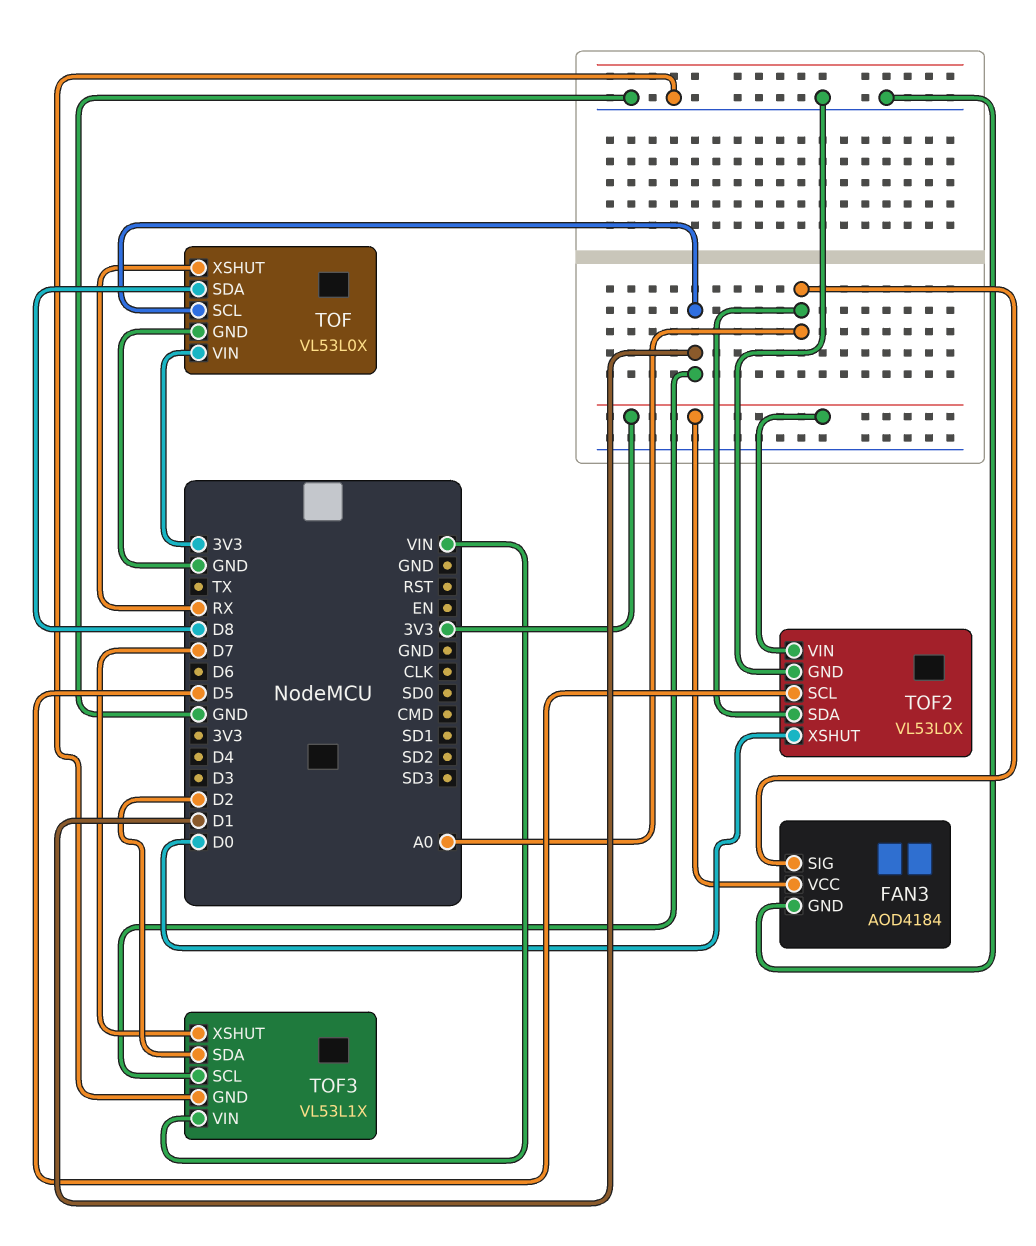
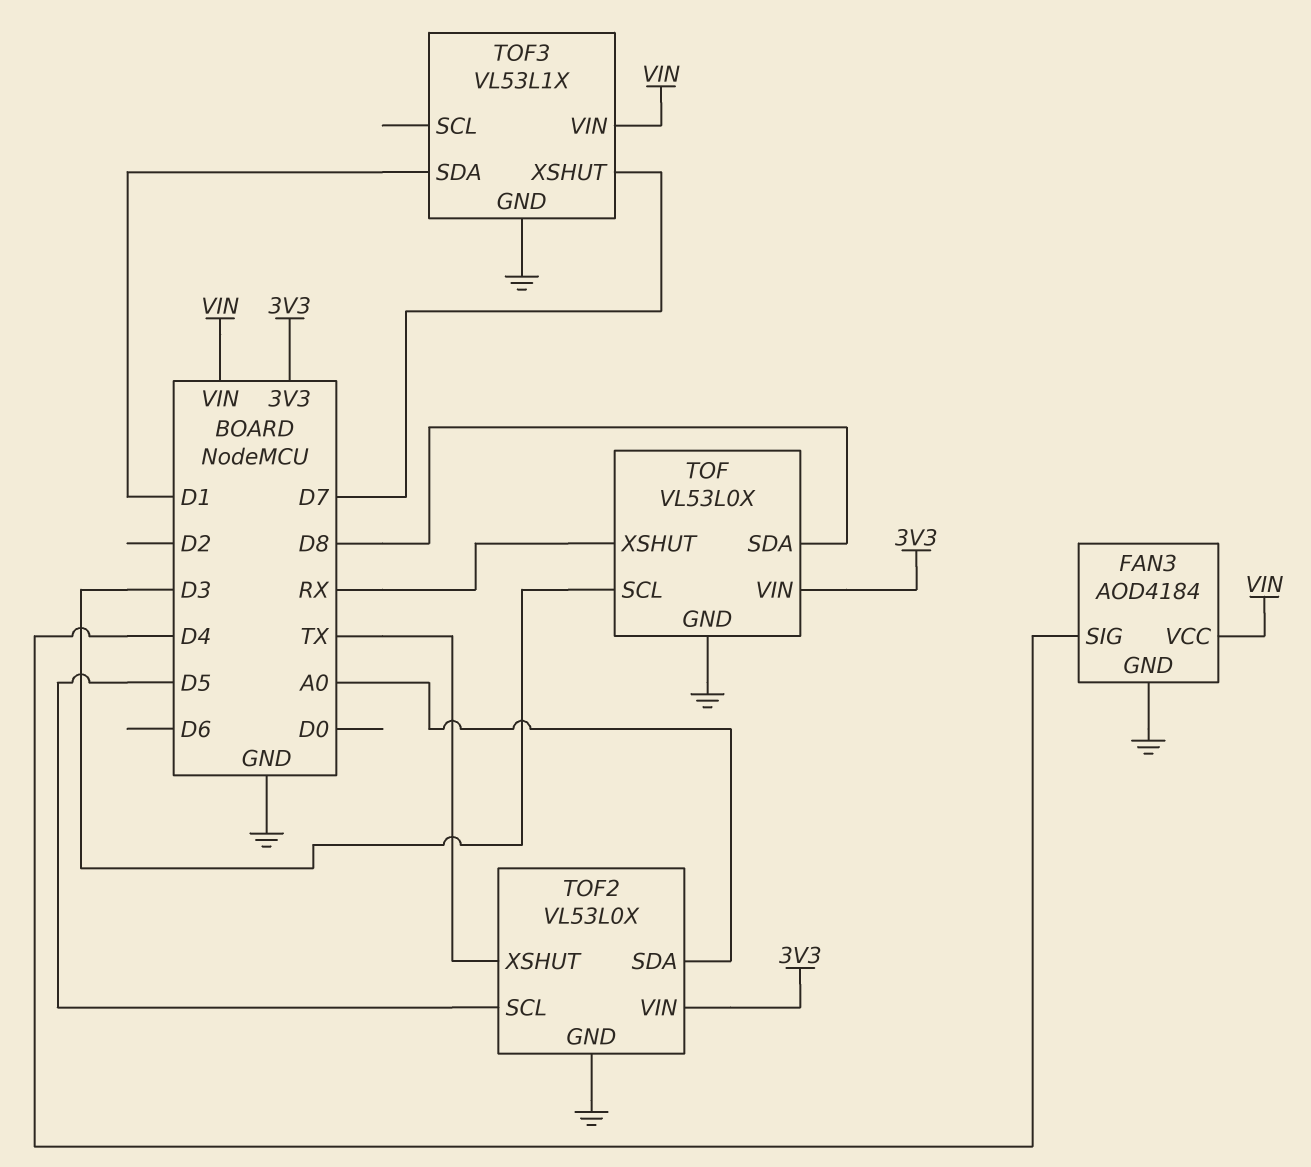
FAN3 pin SIG: A0 -> D4
FAN3 pin VCC: 3V3 -> VIN
TOF pin SCL: D1 -> D3
TOF2 pin XSHUT: D0 -> TX
TOF3 pin SCL: D1 -> none
TOF3 pin SDA: D2 -> D1

